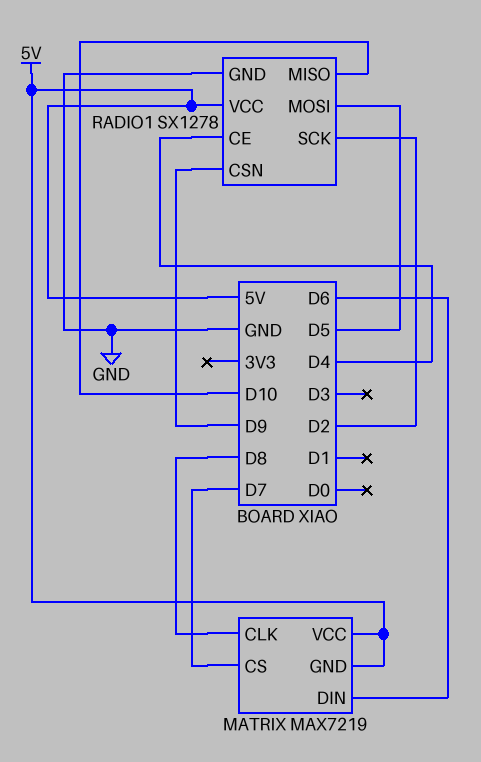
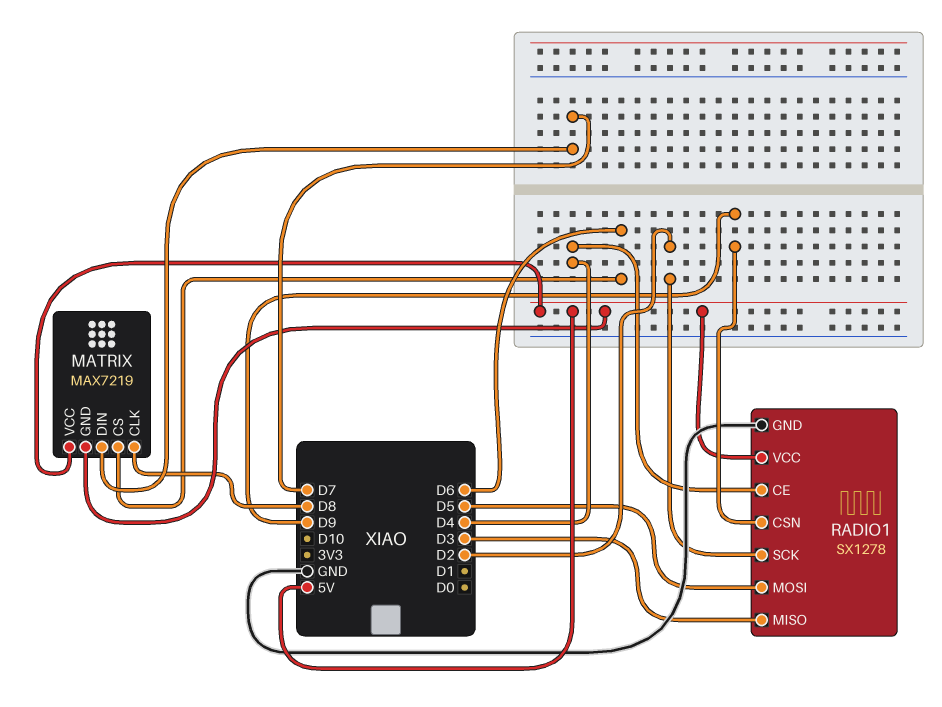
MATRIX pin CS: D7 -> D6
MATRIX pin DIN: D6 -> D7
RADIO1 pin MISO: D10 -> D3

